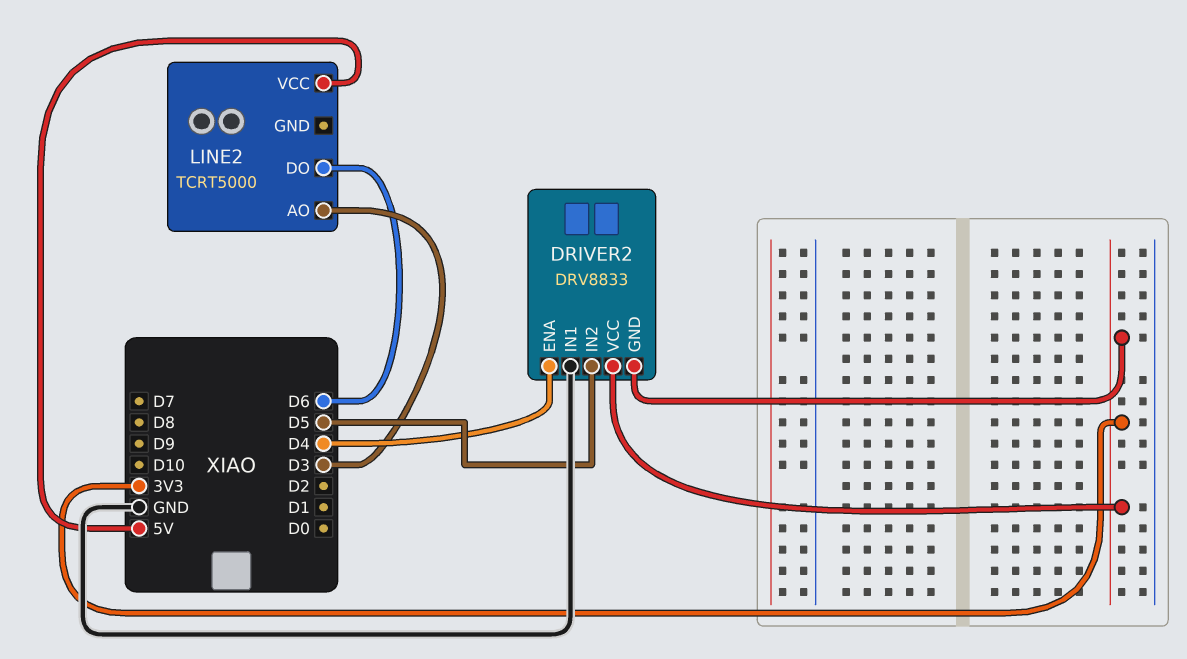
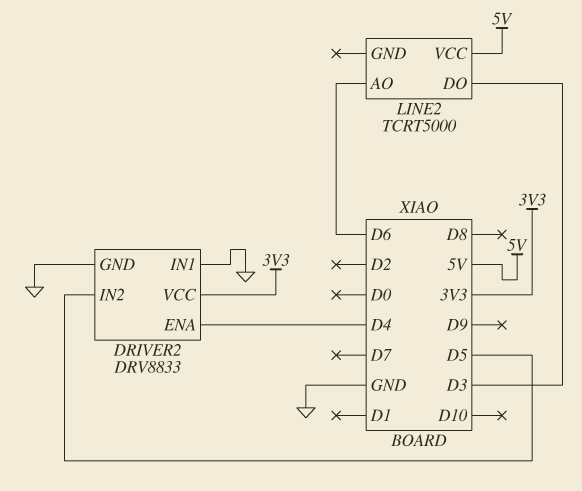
DRIVER2 pin GND: 3V3 -> GND
LINE2 pin AO: D3 -> D6
LINE2 pin DO: D6 -> D3

